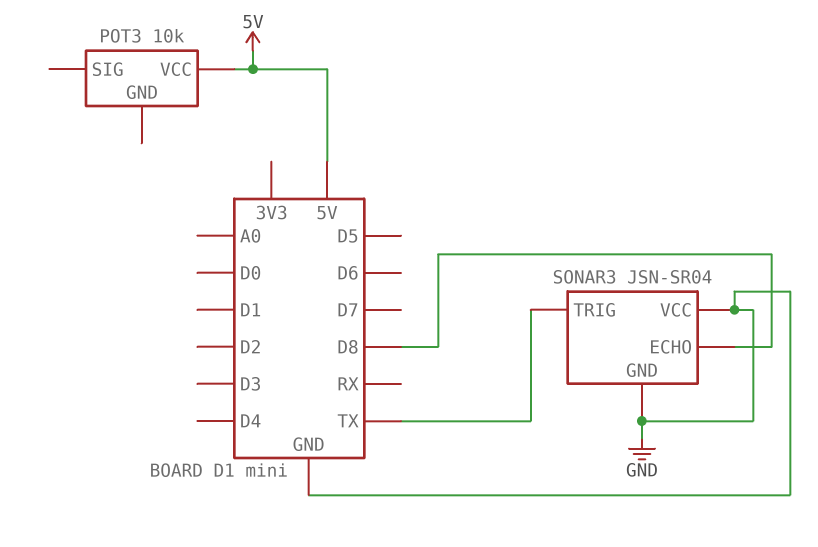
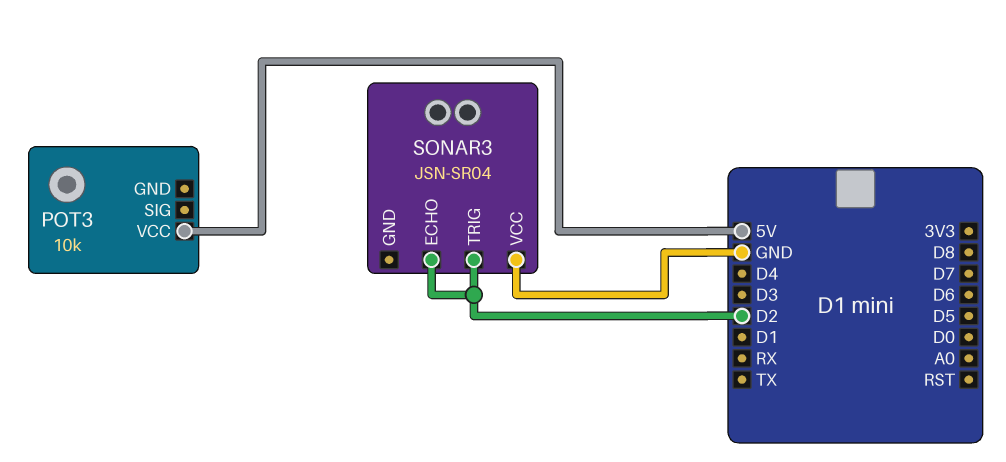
SONAR3 pin ECHO: D8 -> D2
SONAR3 pin GND: GND -> none
SONAR3 pin TRIG: TX -> D2

